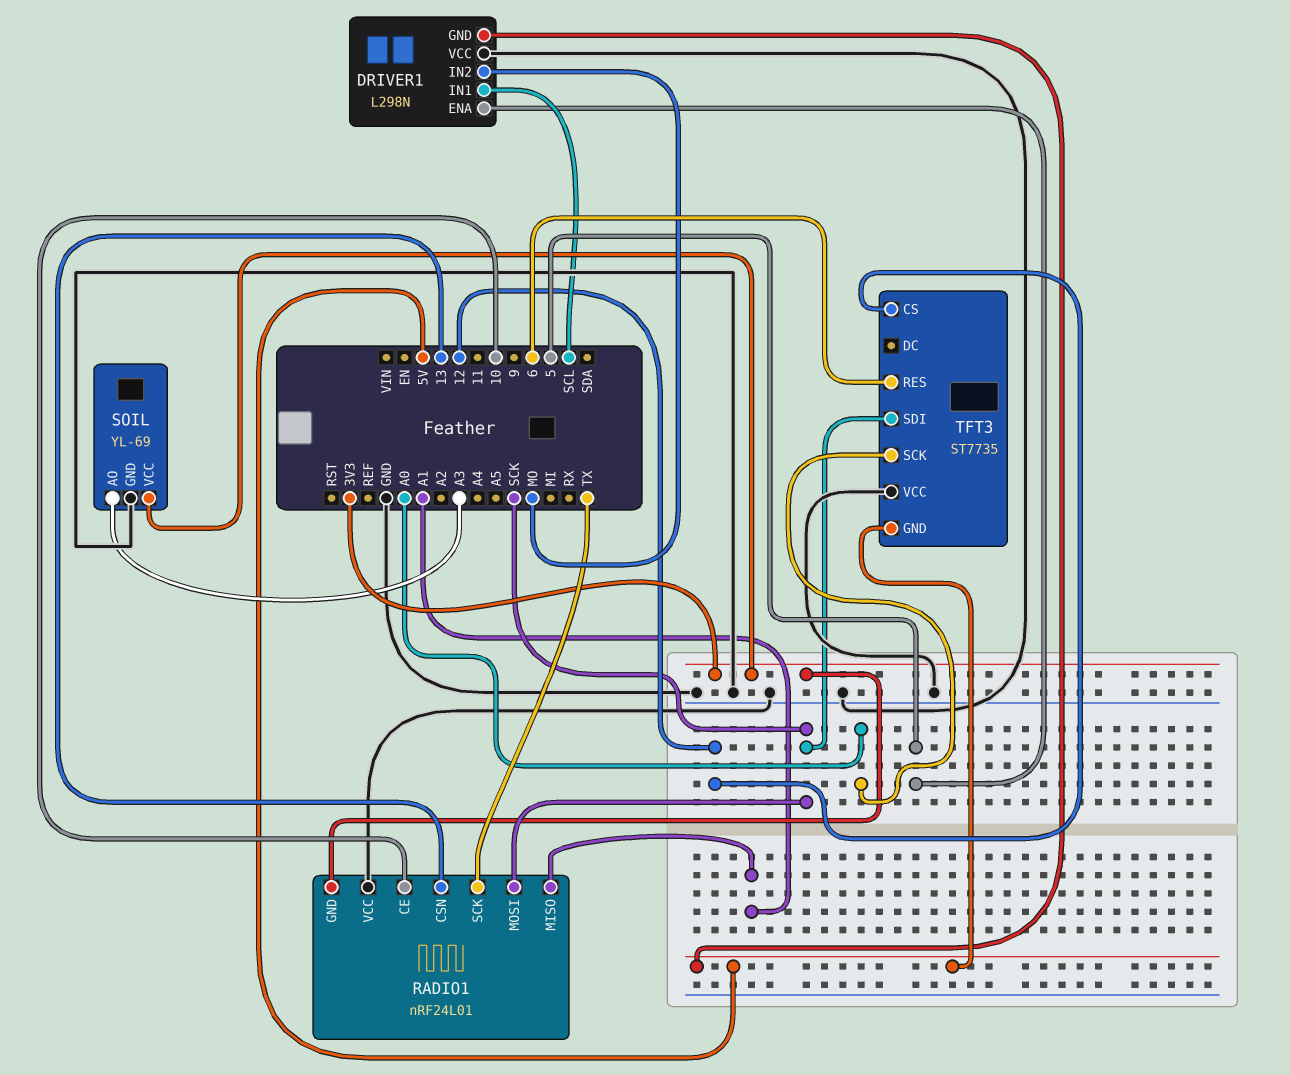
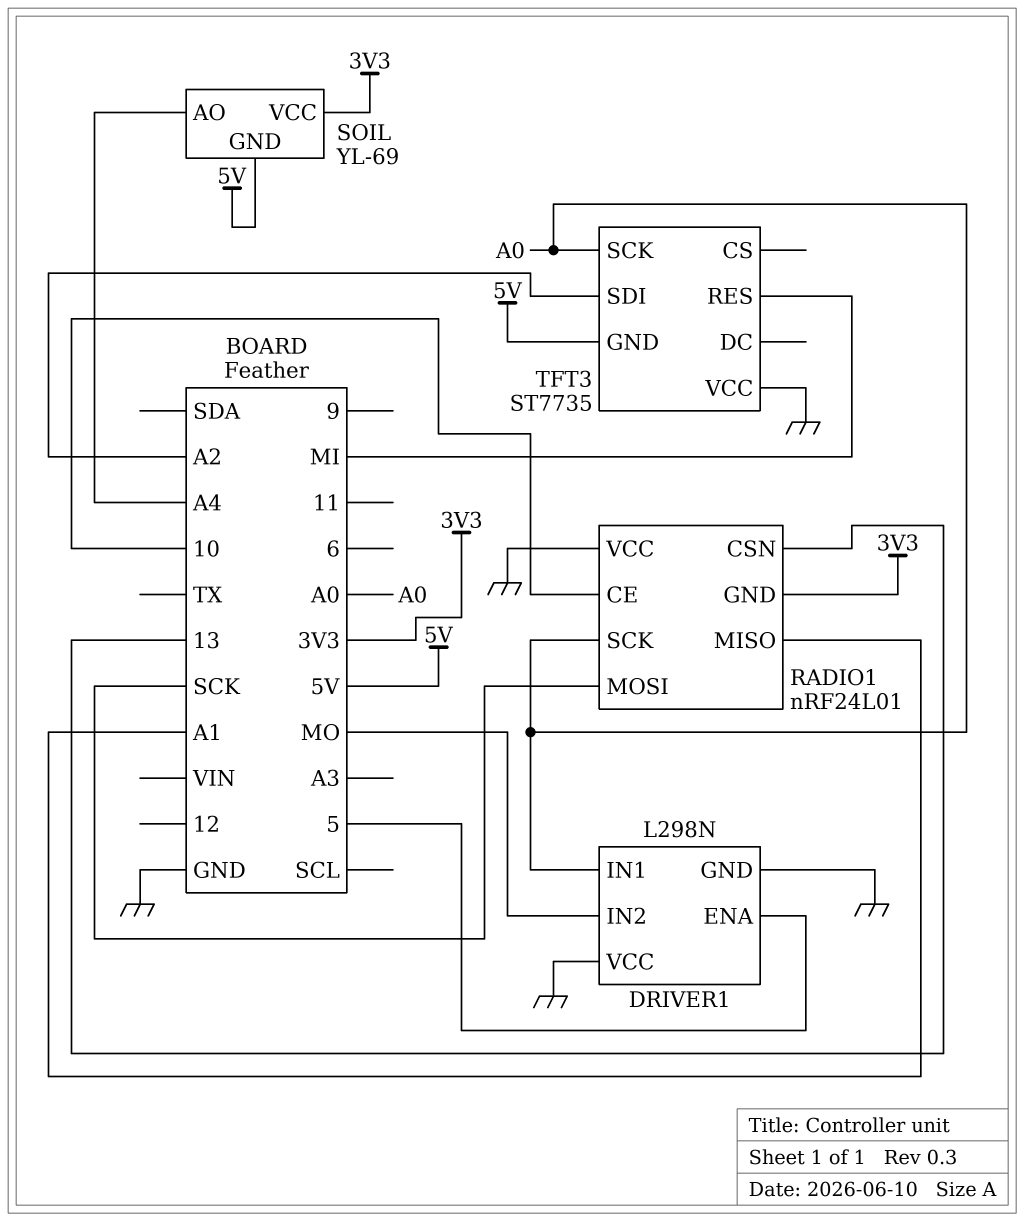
DRIVER1 pin GND: 5V -> GND
DRIVER1 pin IN1: SCL -> A0
RADIO1 pin SCK: TX -> A0
SOIL pin AO: A3 -> A4
SOIL pin GND: GND -> 5V
TFT3 pin CS: 12 -> none
TFT3 pin RES: 6 -> MI
TFT3 pin SDI: SCK -> A2

